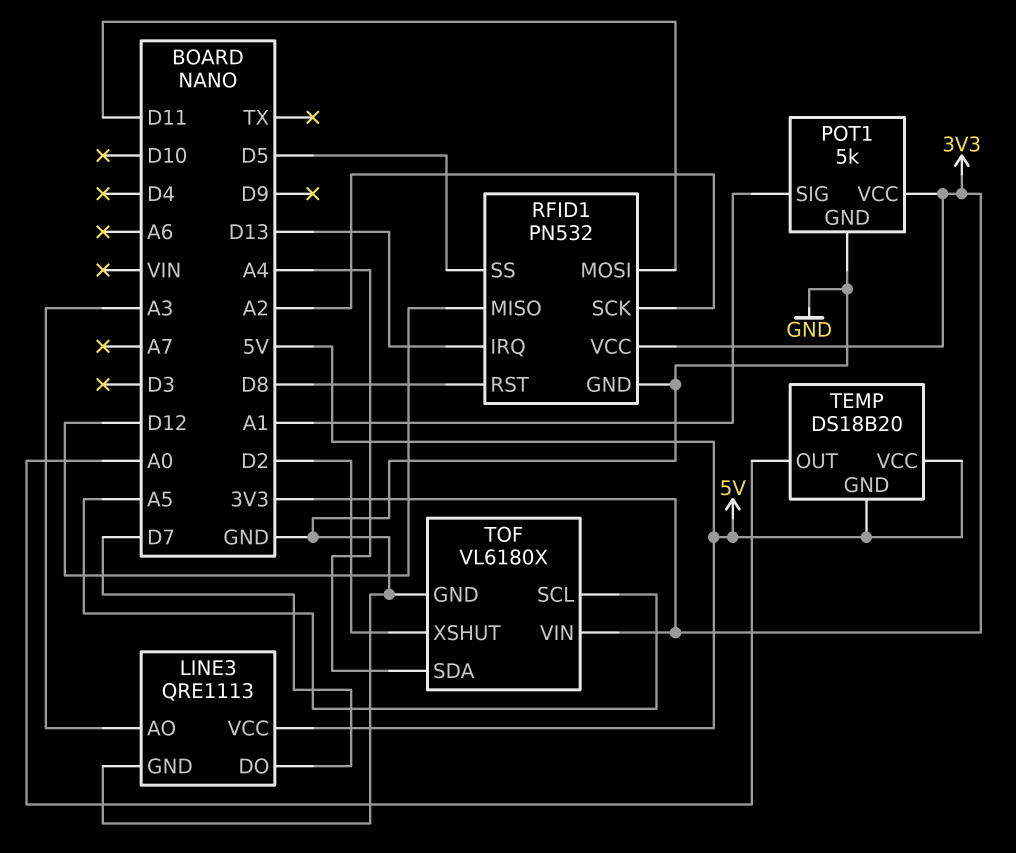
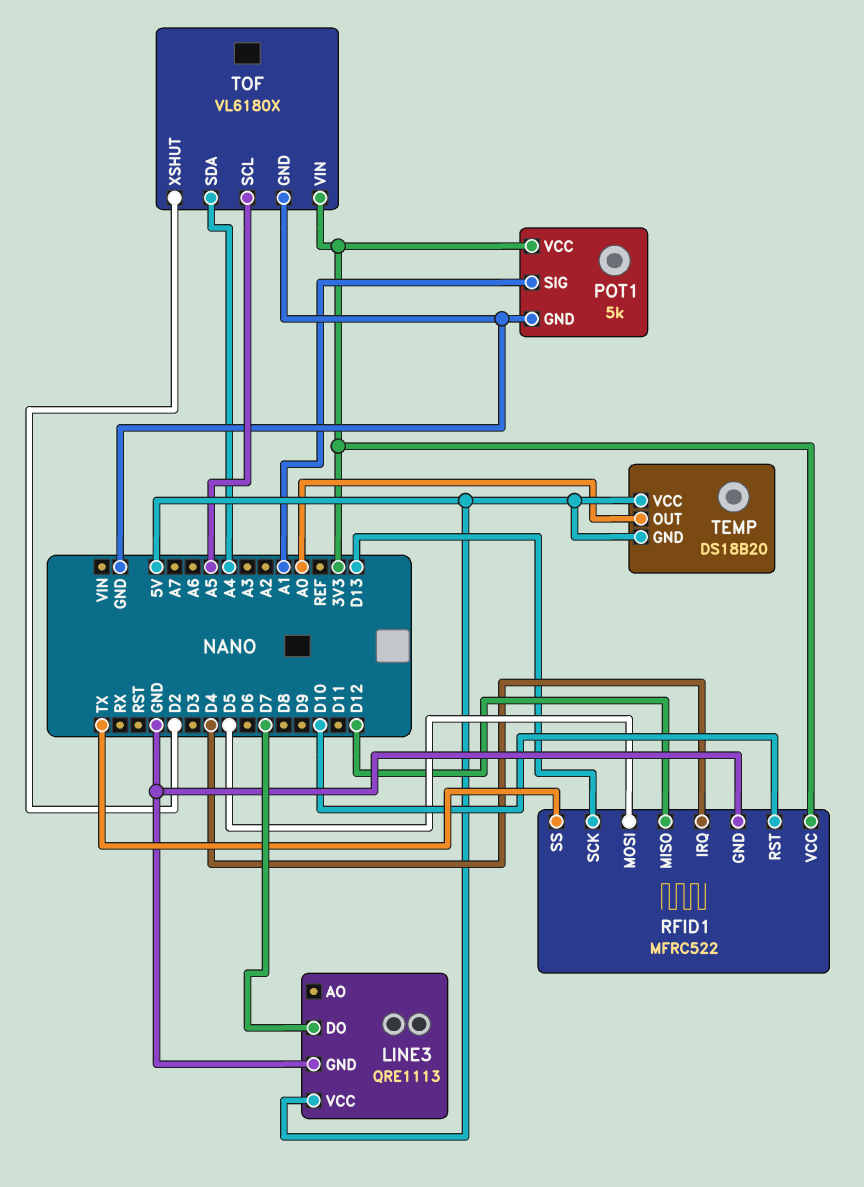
LINE3 pin AO: A3 -> none
RFID1: PN532 -> MFRC522
RFID1 pin IRQ: D13 -> D4
RFID1 pin MOSI: D11 -> D5
RFID1 pin RST: D8 -> D10
RFID1 pin SCK: A2 -> D13
RFID1 pin SS: D5 -> TX

